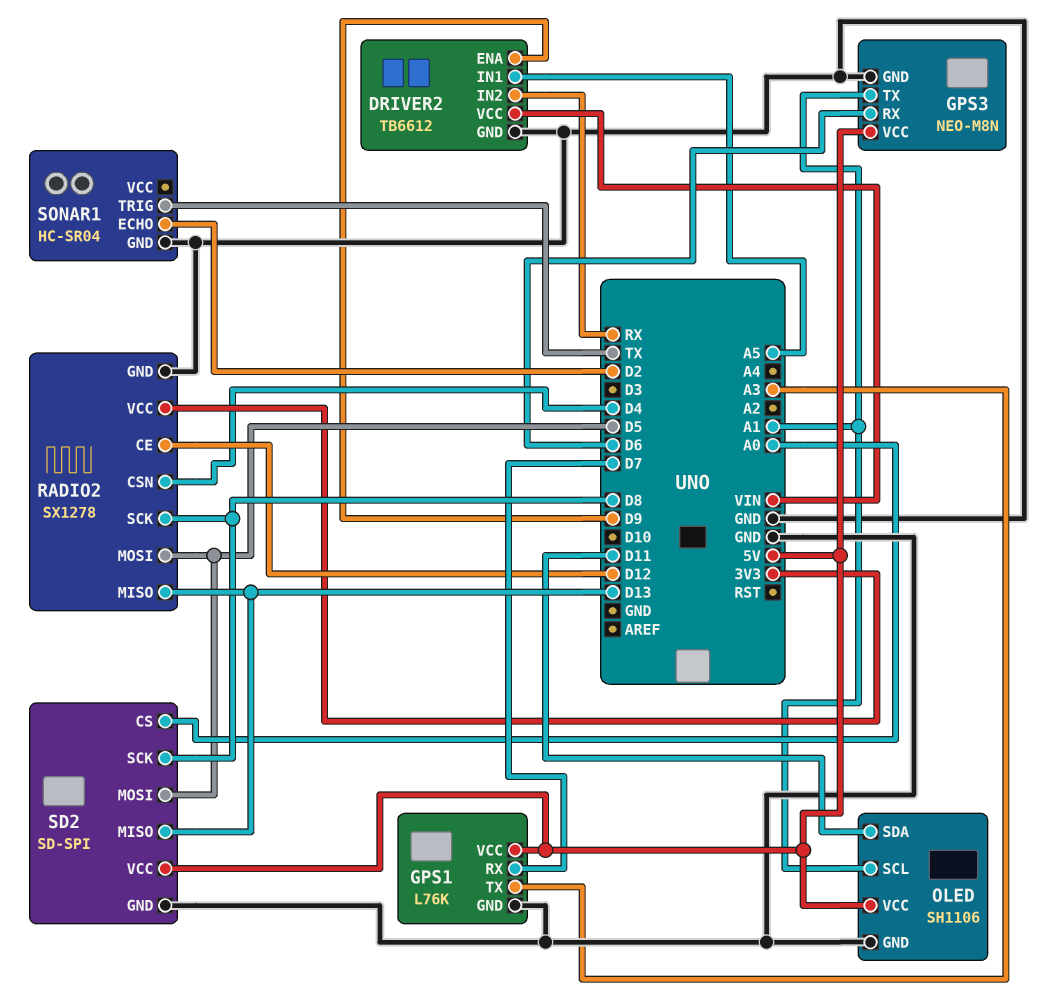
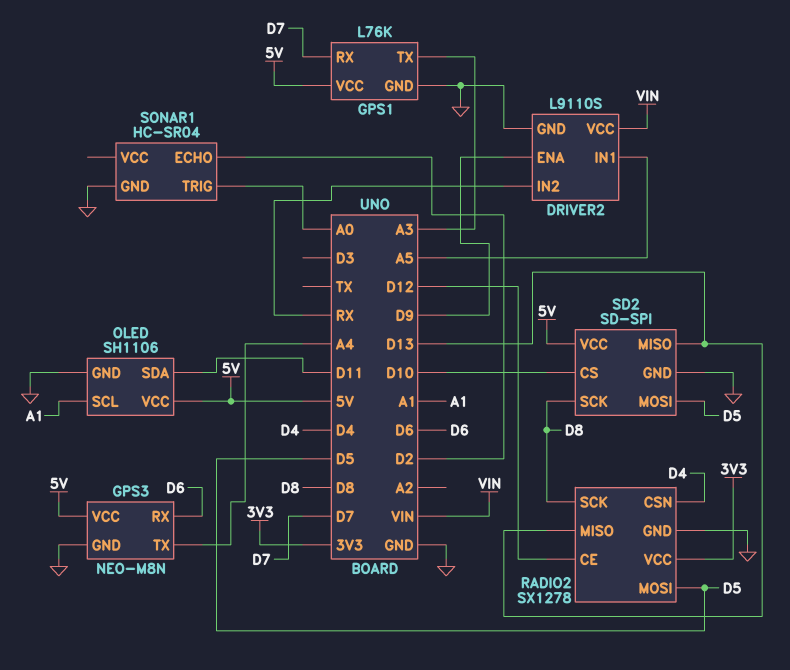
DRIVER2: TB6612 -> L9110S
GPS3 pin TX: A1 -> A4
SD2 pin CS: A0 -> D10
SONAR1 pin TRIG: TX -> A0

